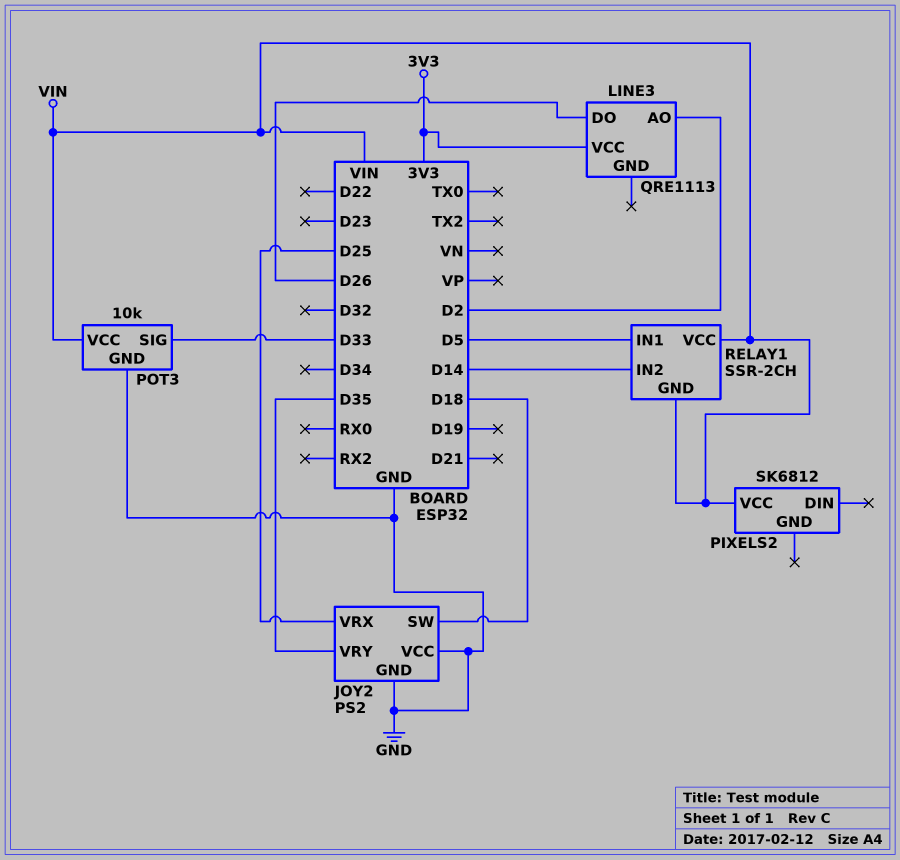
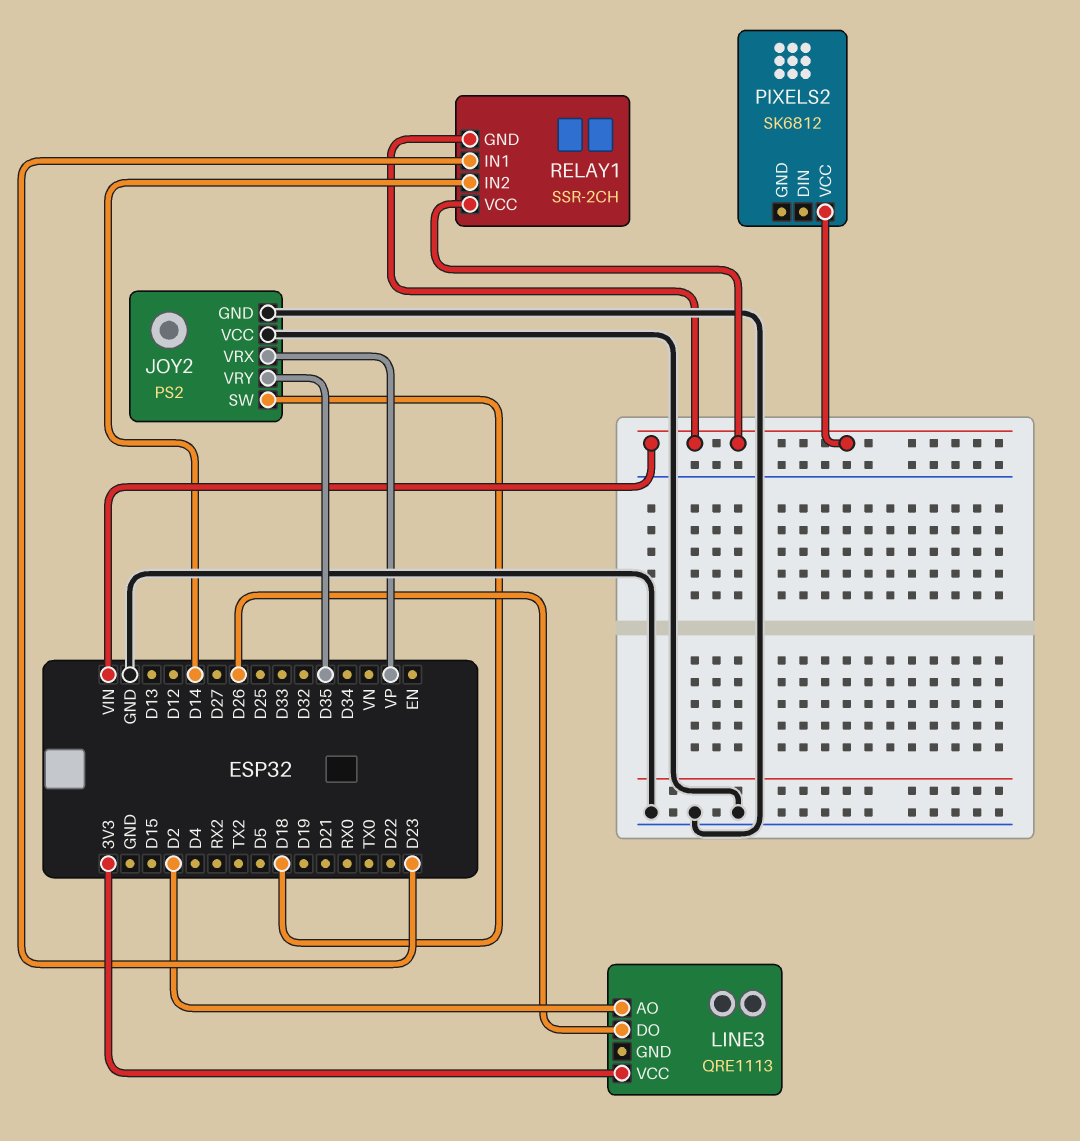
JOY2 pin VRX: D25 -> VP
POT3: 10k -> none
POT3 pin GND: GND -> none
POT3 pin SIG: D33 -> none
POT3 pin VCC: VIN -> none
RELAY1 pin IN1: D5 -> D23

